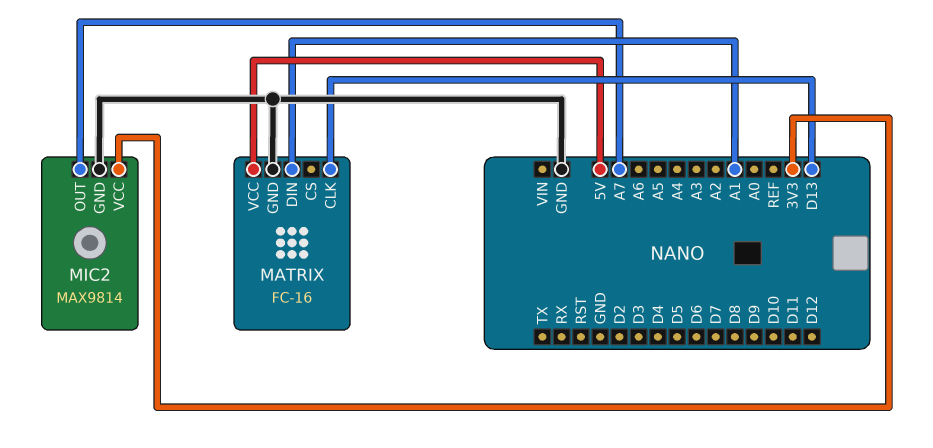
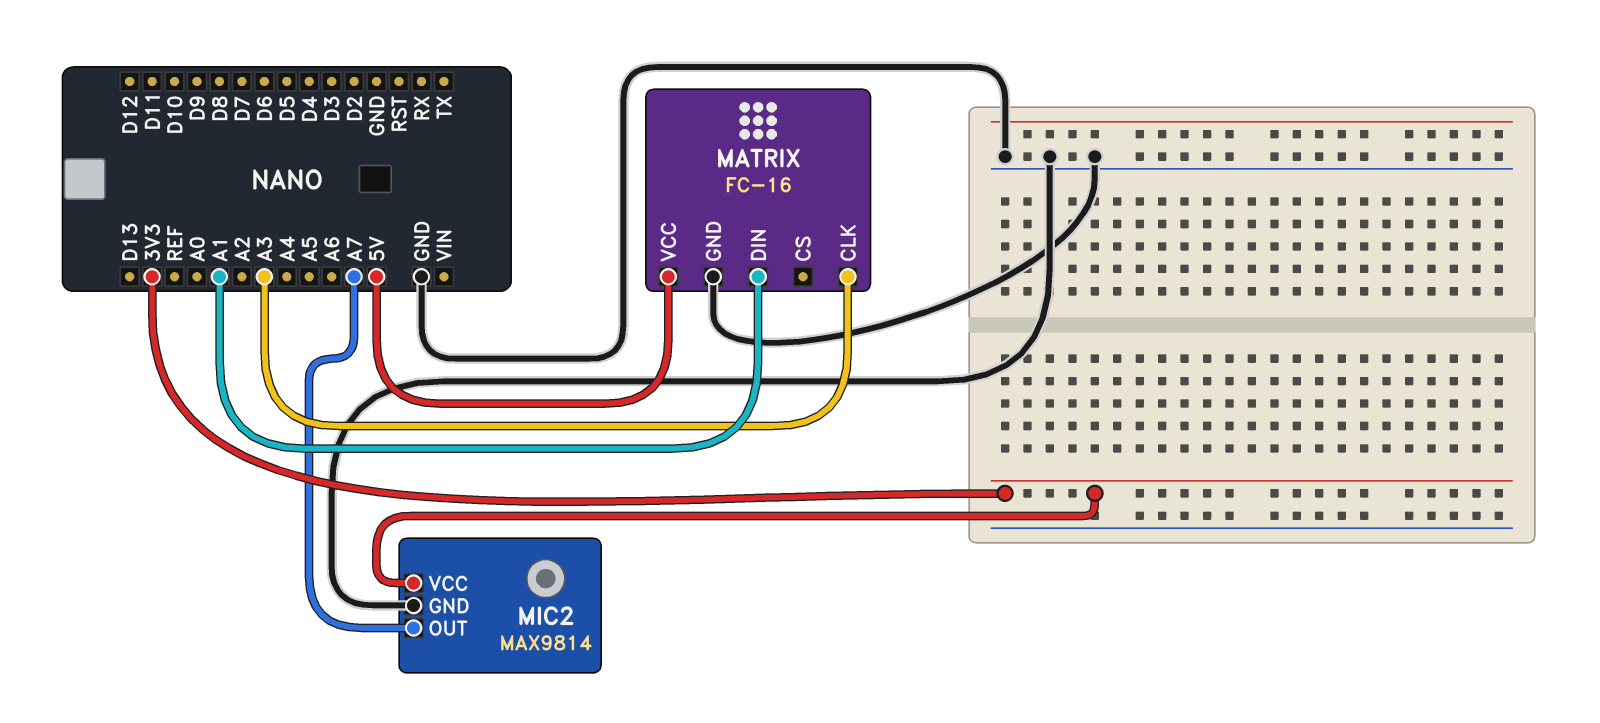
MATRIX pin CLK: D13 -> A3

